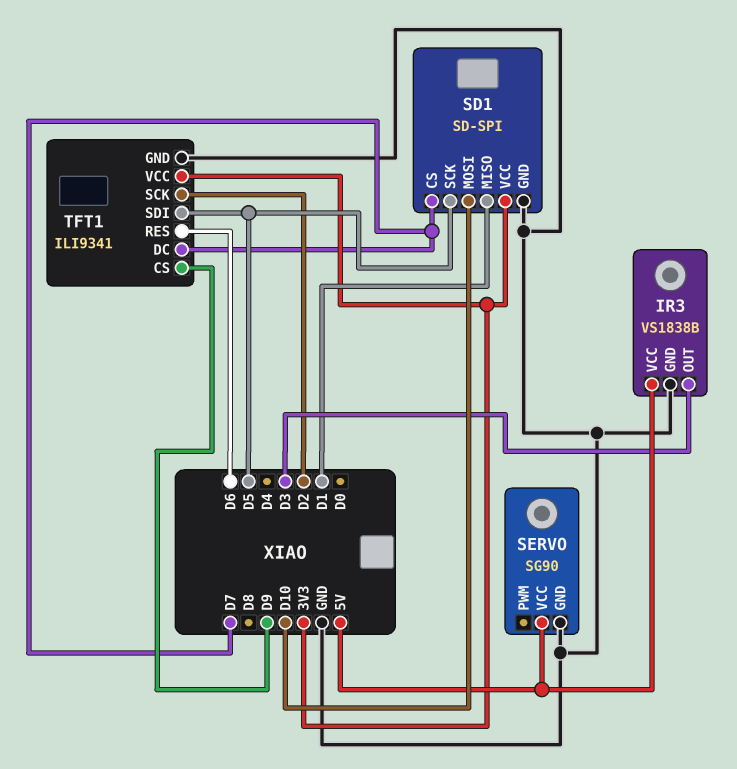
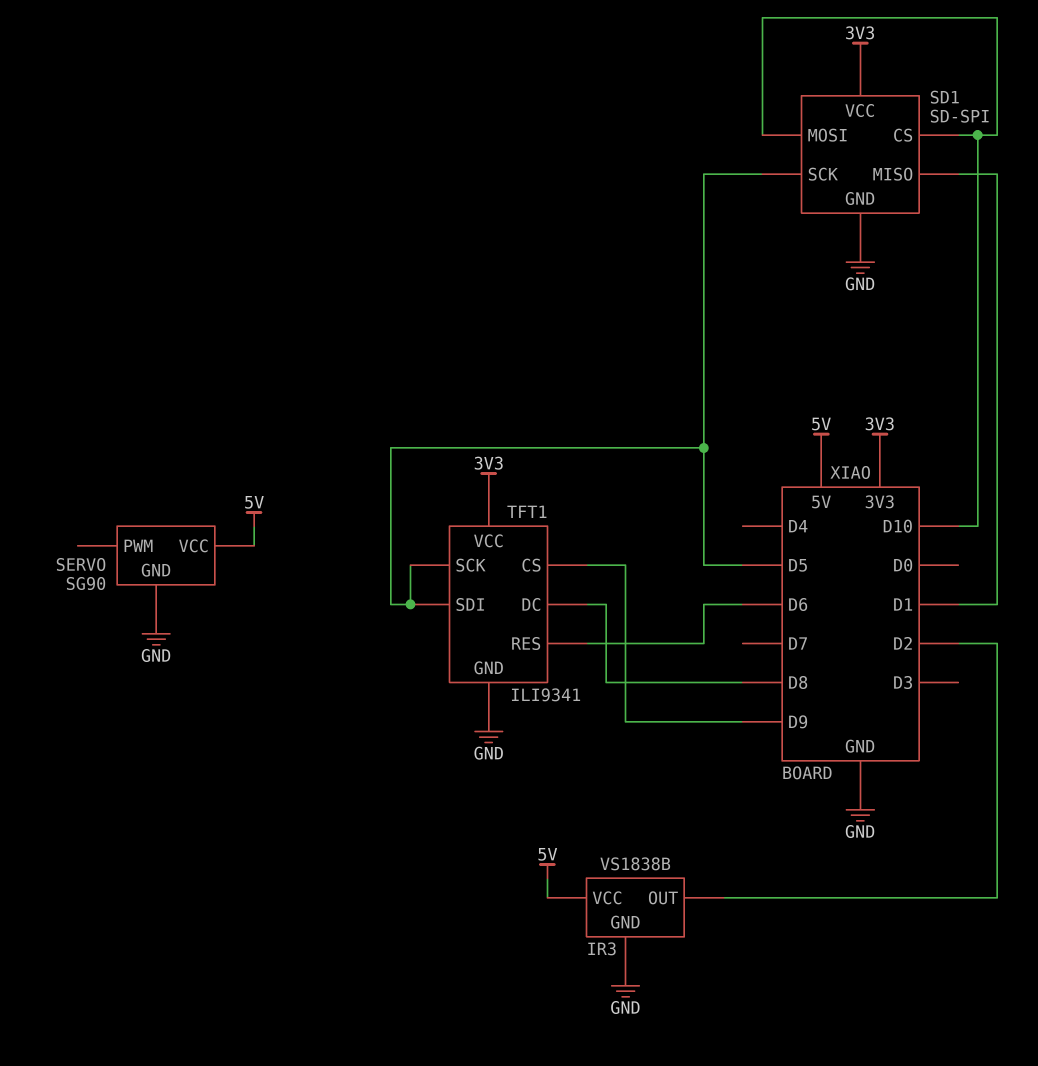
IR3 pin OUT: D3 -> D2
SD1 pin CS: D7 -> D10
TFT1 pin DC: D7 -> D8
TFT1 pin SCK: D2 -> D5

